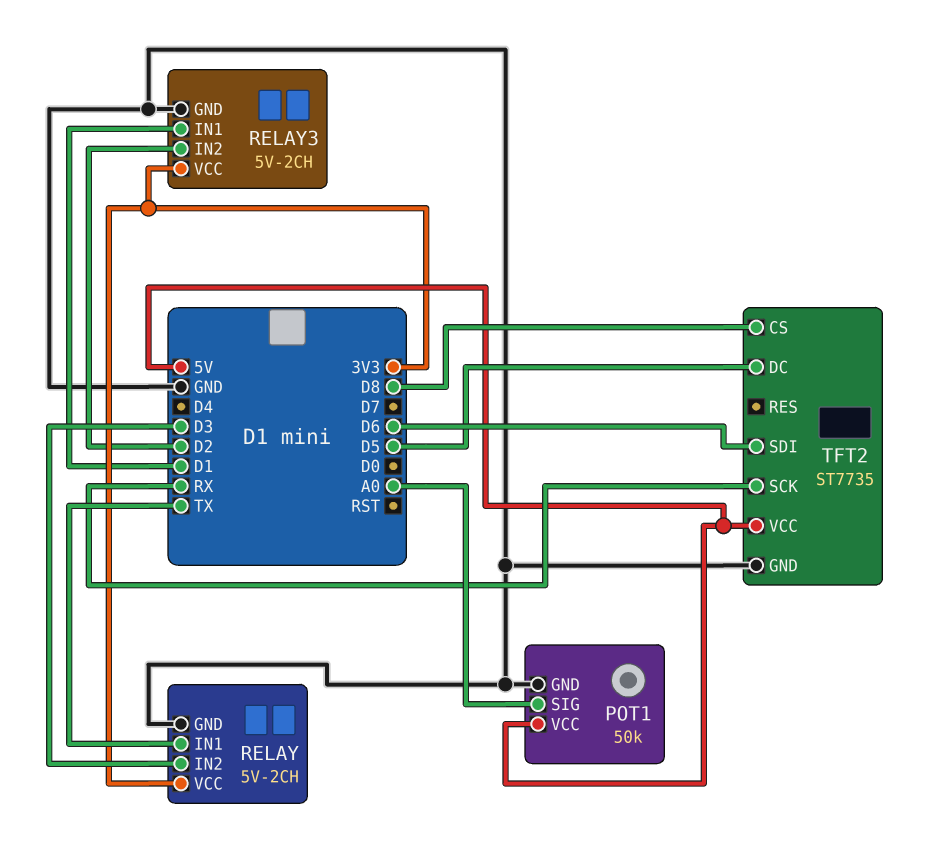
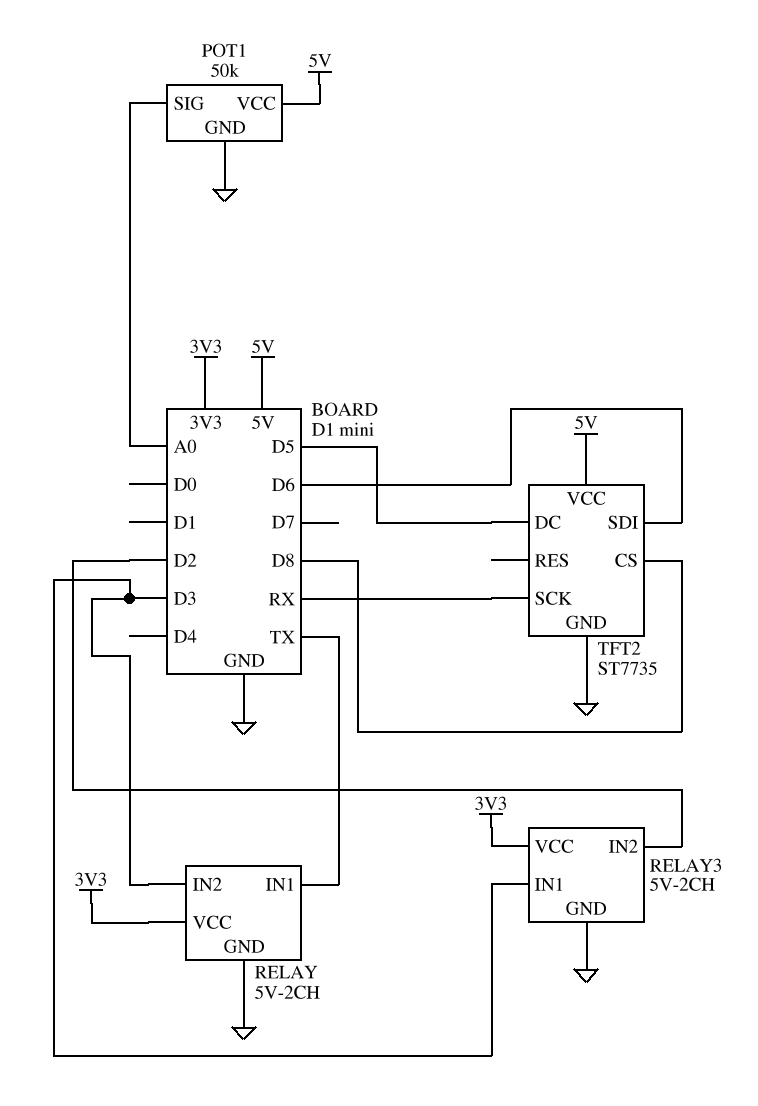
RELAY3 pin IN1: D1 -> D3

